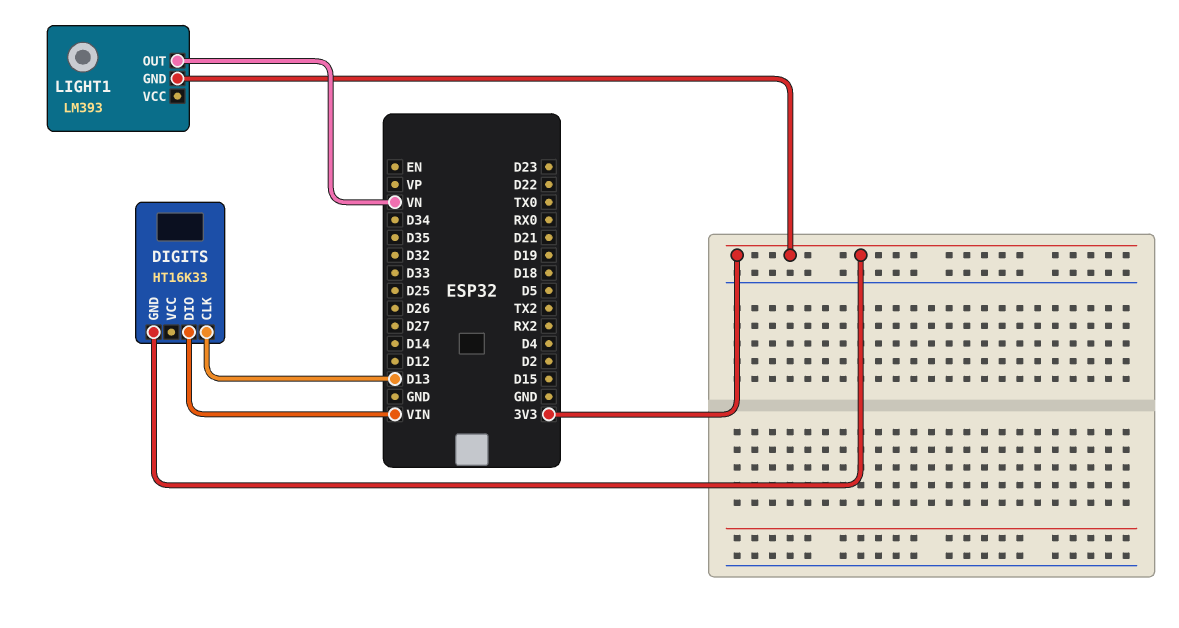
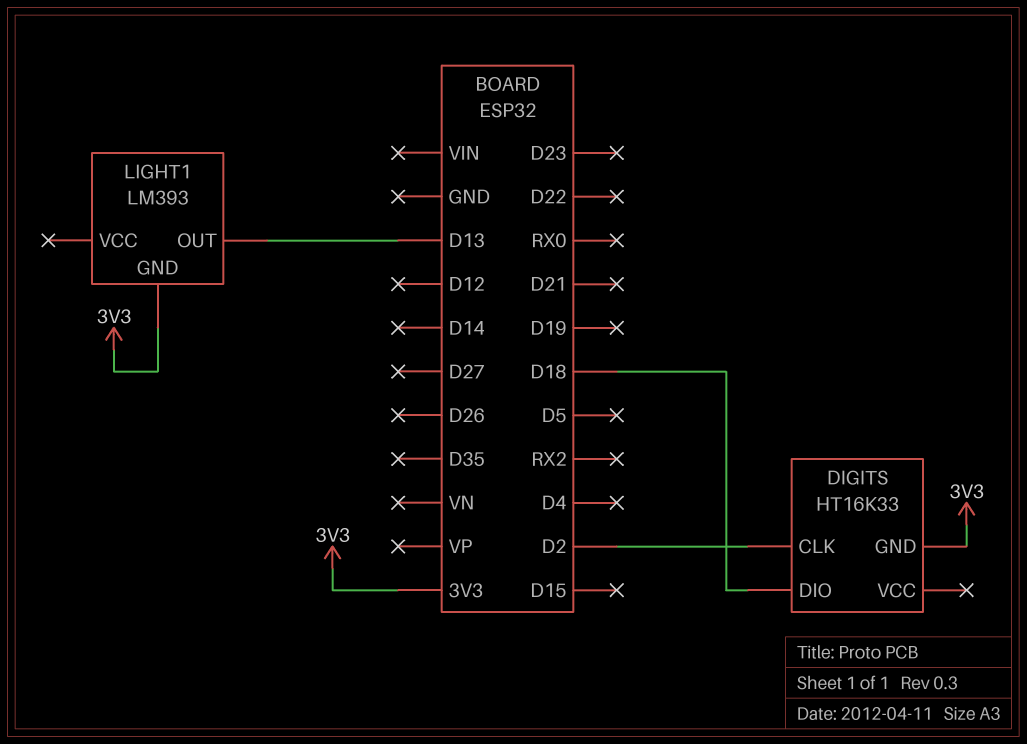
DIGITS pin CLK: D13 -> D2
DIGITS pin DIO: VIN -> D18
LIGHT1 pin OUT: VN -> D13

